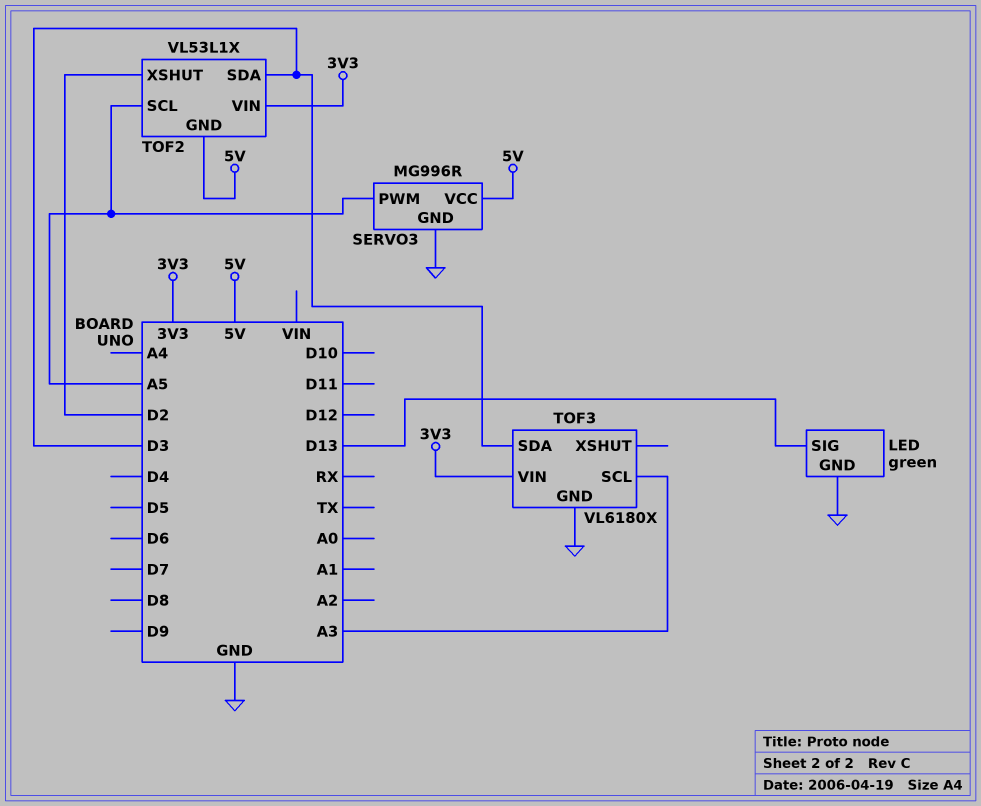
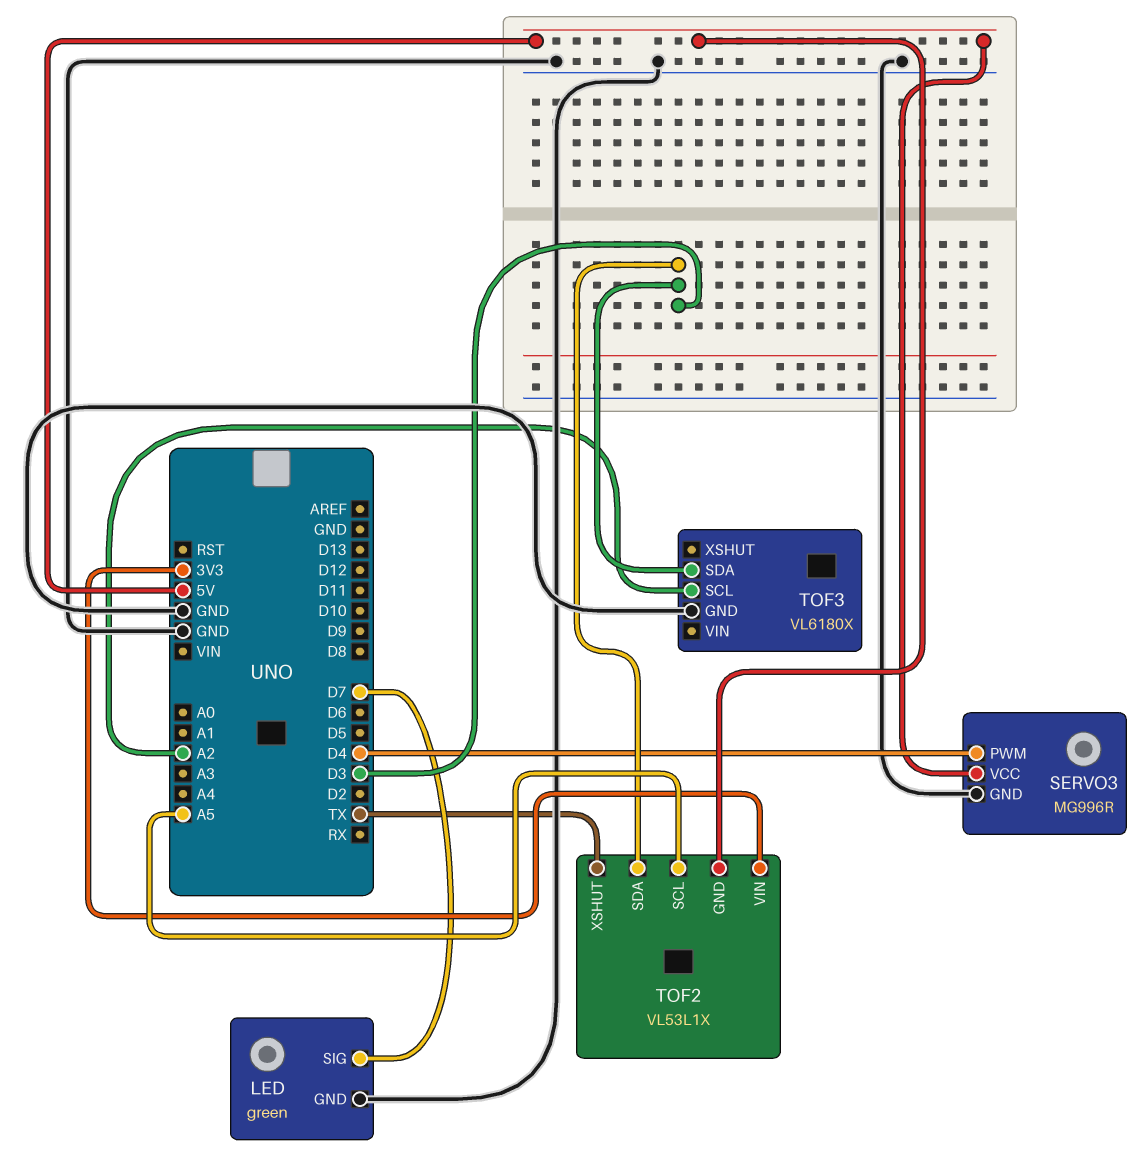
LED pin SIG: D13 -> D7
SERVO3 pin PWM: A5 -> D4
TOF2 pin XSHUT: D2 -> TX
TOF3 pin SCL: A3 -> A2
TOF3 pin VIN: 3V3 -> none

